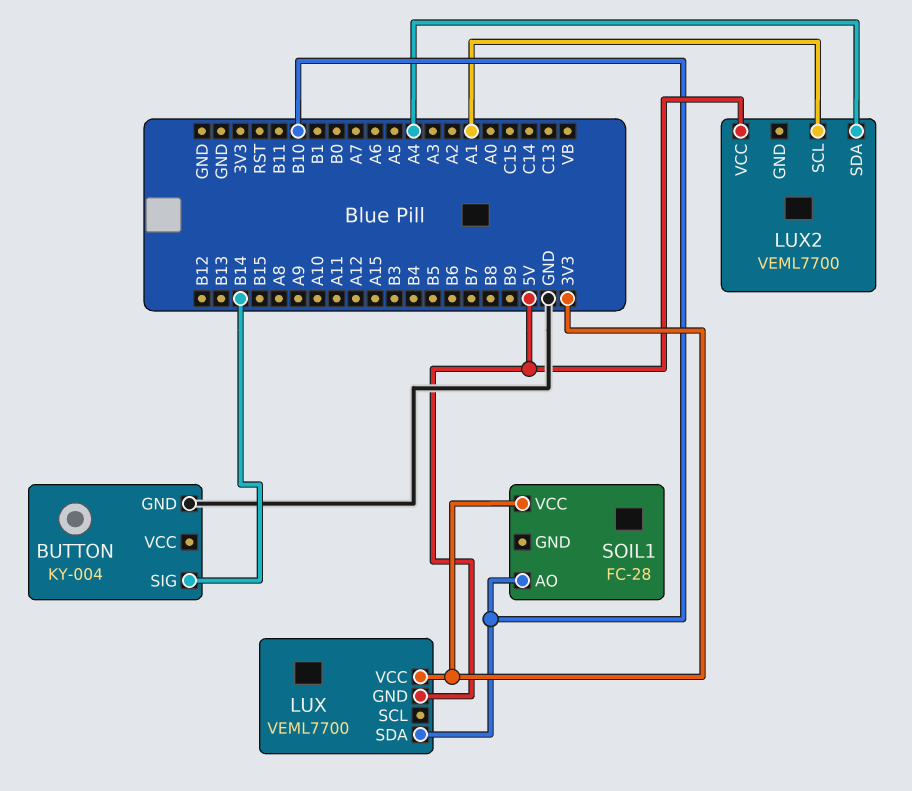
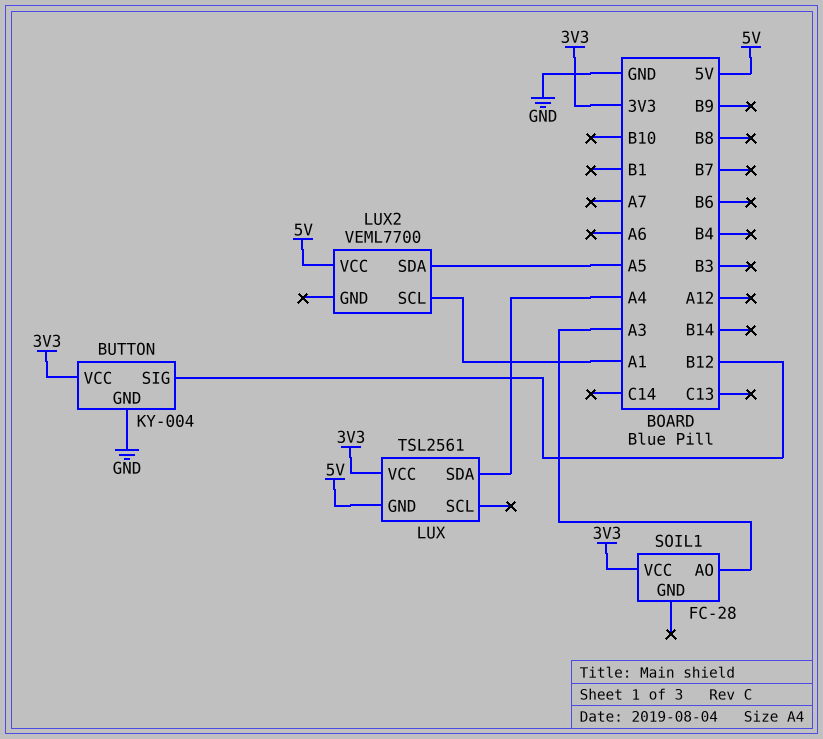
BUTTON pin SIG: B14 -> B12
BUTTON pin VCC: none -> 3V3
LUX: VEML7700 -> TSL2561
LUX pin SDA: B10 -> A4
LUX2 pin SDA: A4 -> A5
SOIL1 pin AO: B10 -> A3

